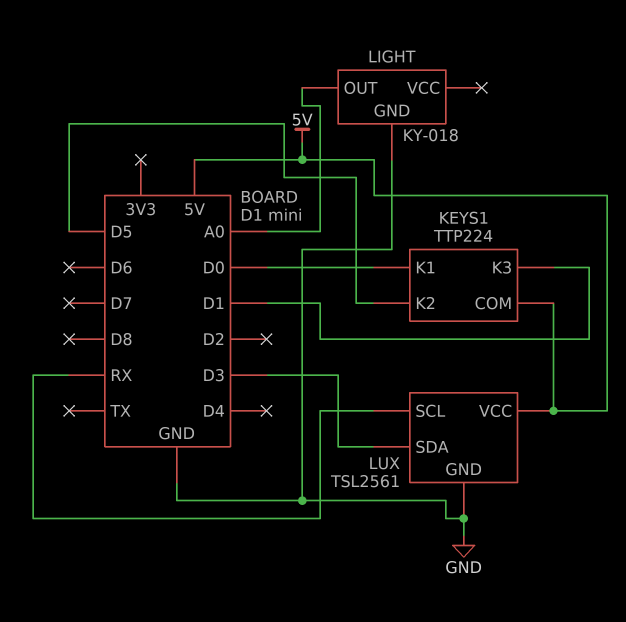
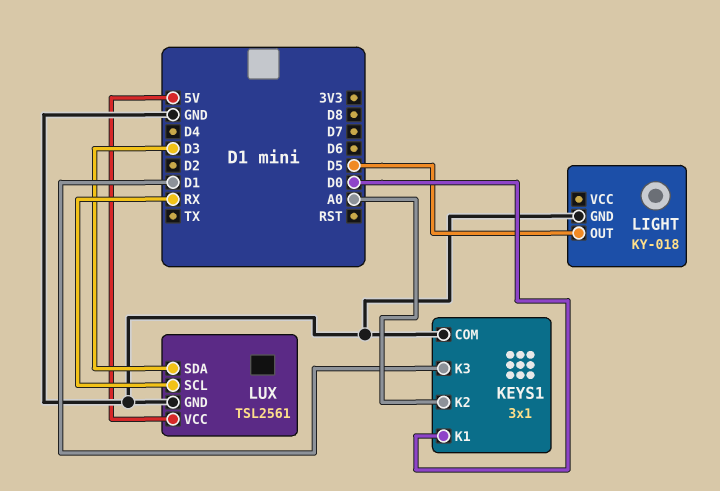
KEYS1: TTP224 -> 3x1
KEYS1 pin COM: 5V -> GND
KEYS1 pin K2: D5 -> A0
LIGHT pin OUT: A0 -> D5

